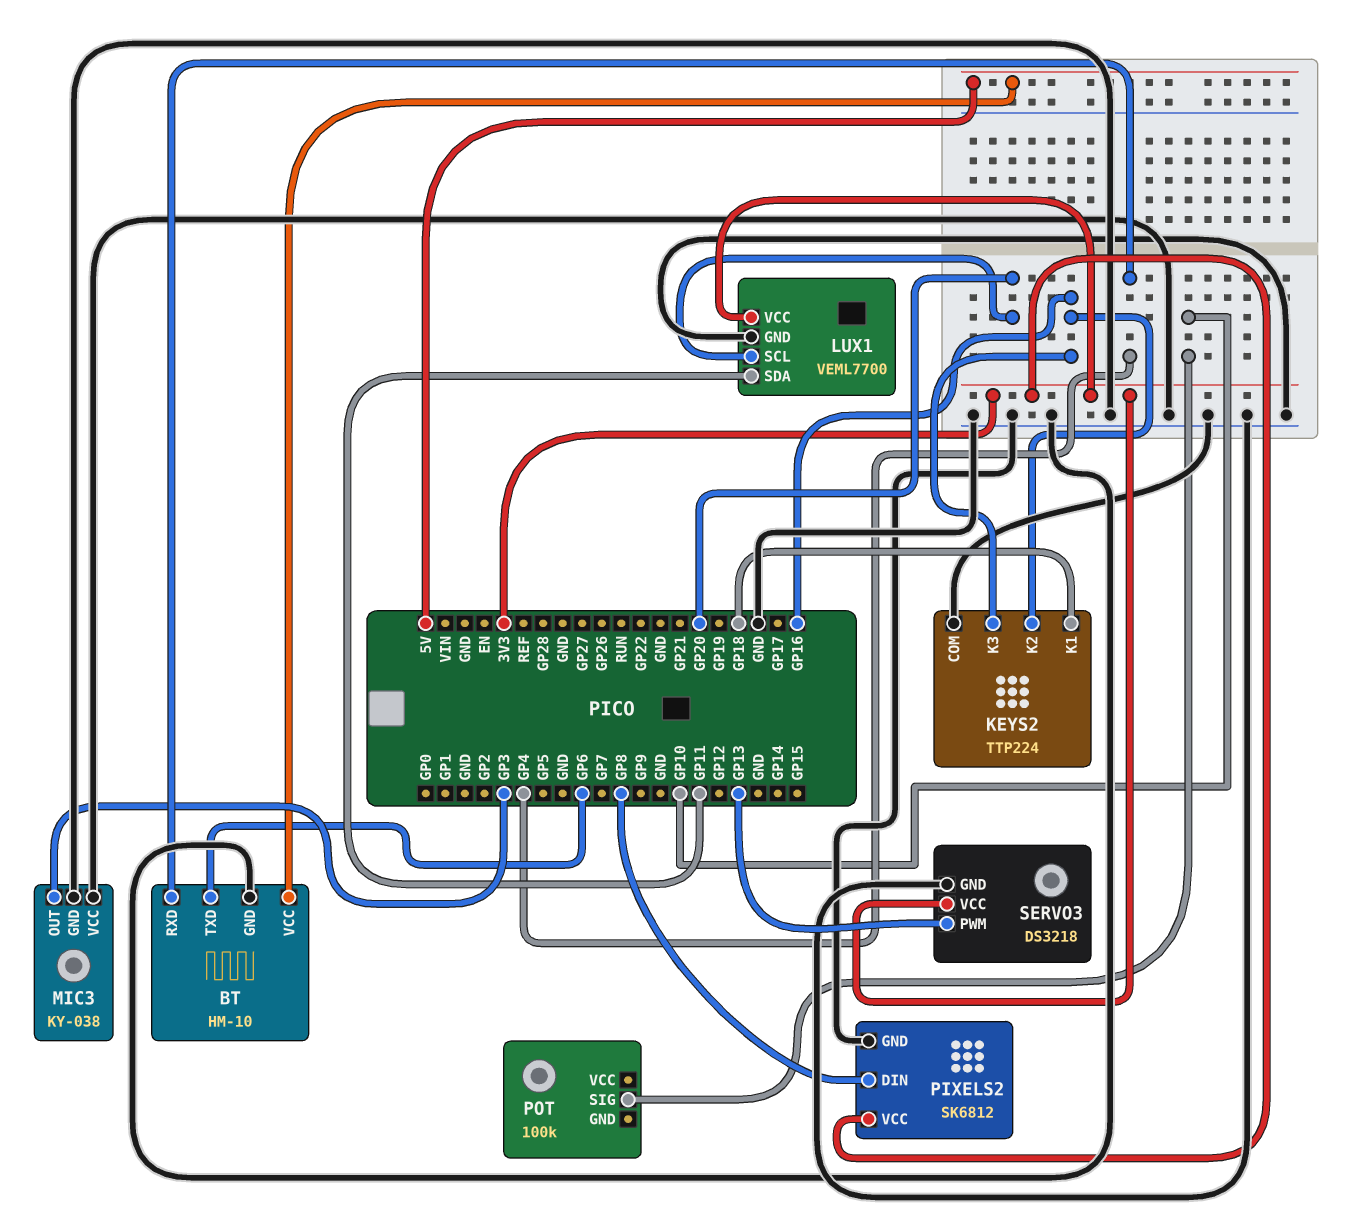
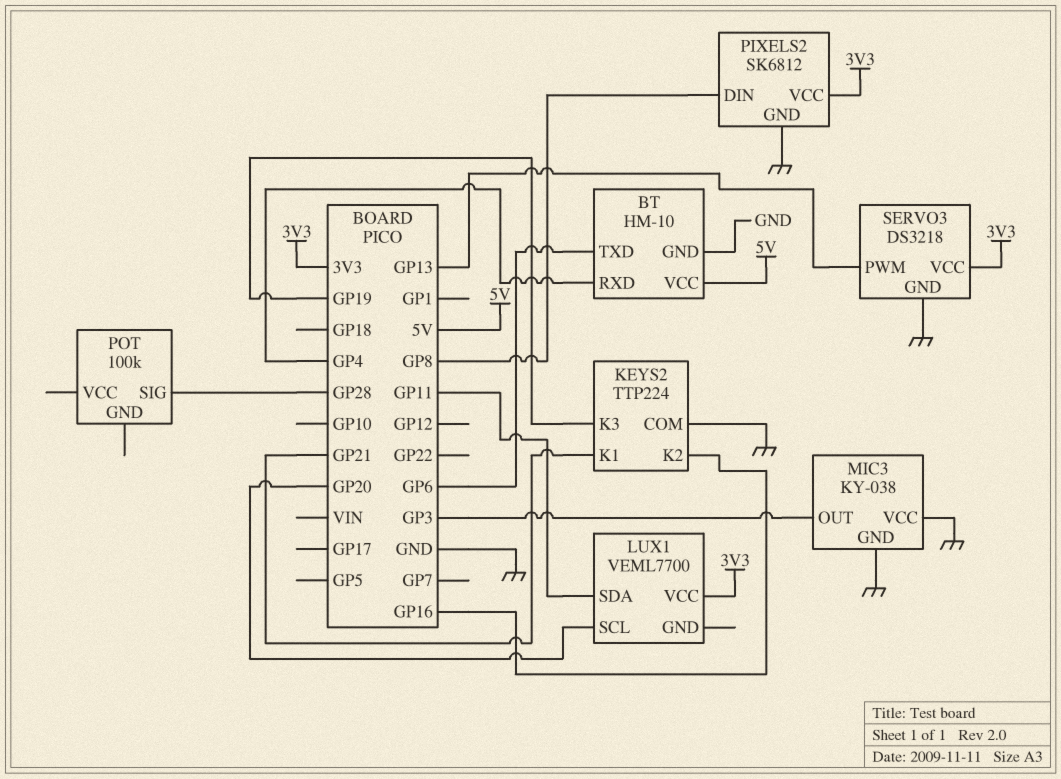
KEYS2 pin K1: GP18 -> GP21
KEYS2 pin K3: GP16 -> GP19
LUX1 pin GND: GND -> none
POT pin SIG: GP10 -> GP28

